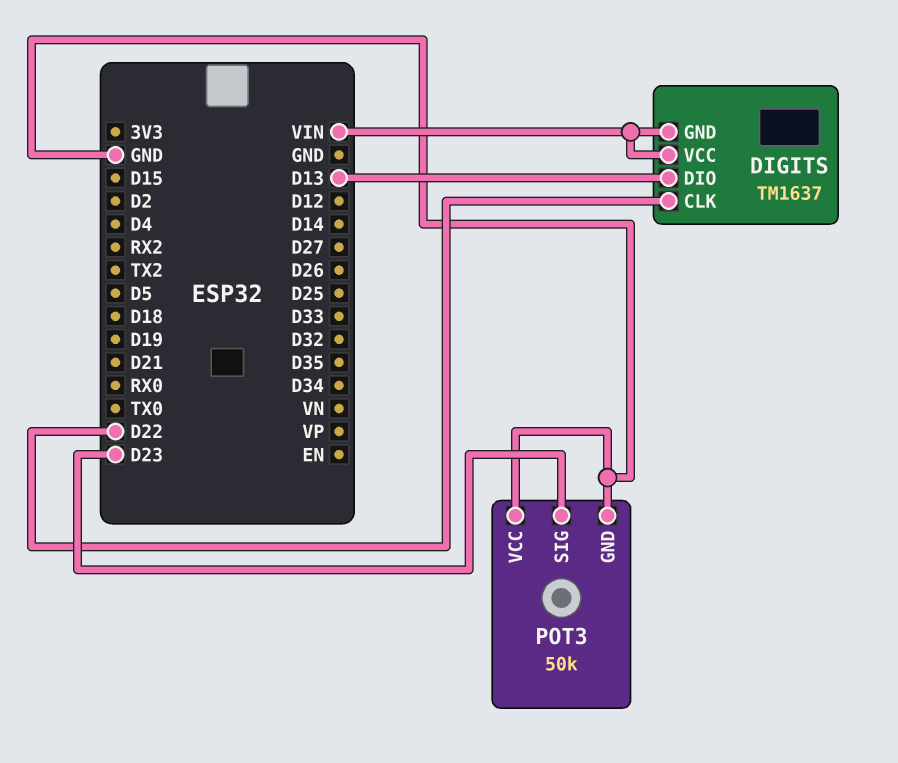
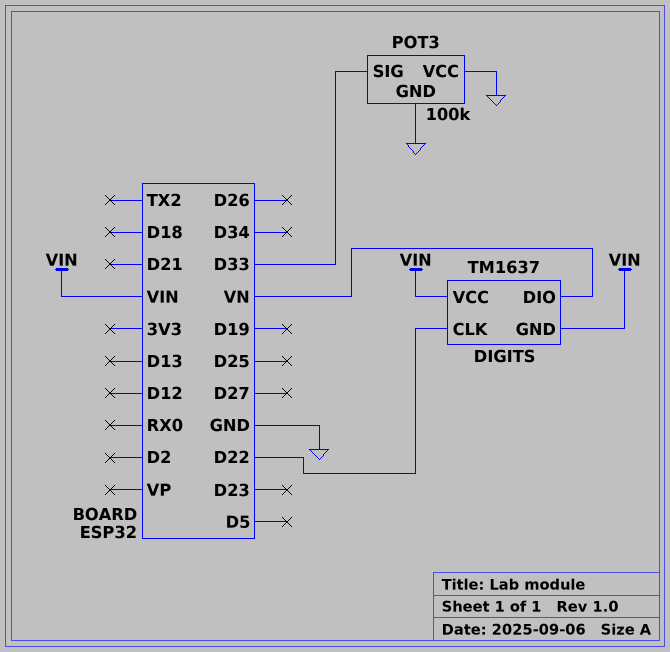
DIGITS pin DIO: D13 -> VN
POT3: 50k -> 100k
POT3 pin SIG: D23 -> D33

